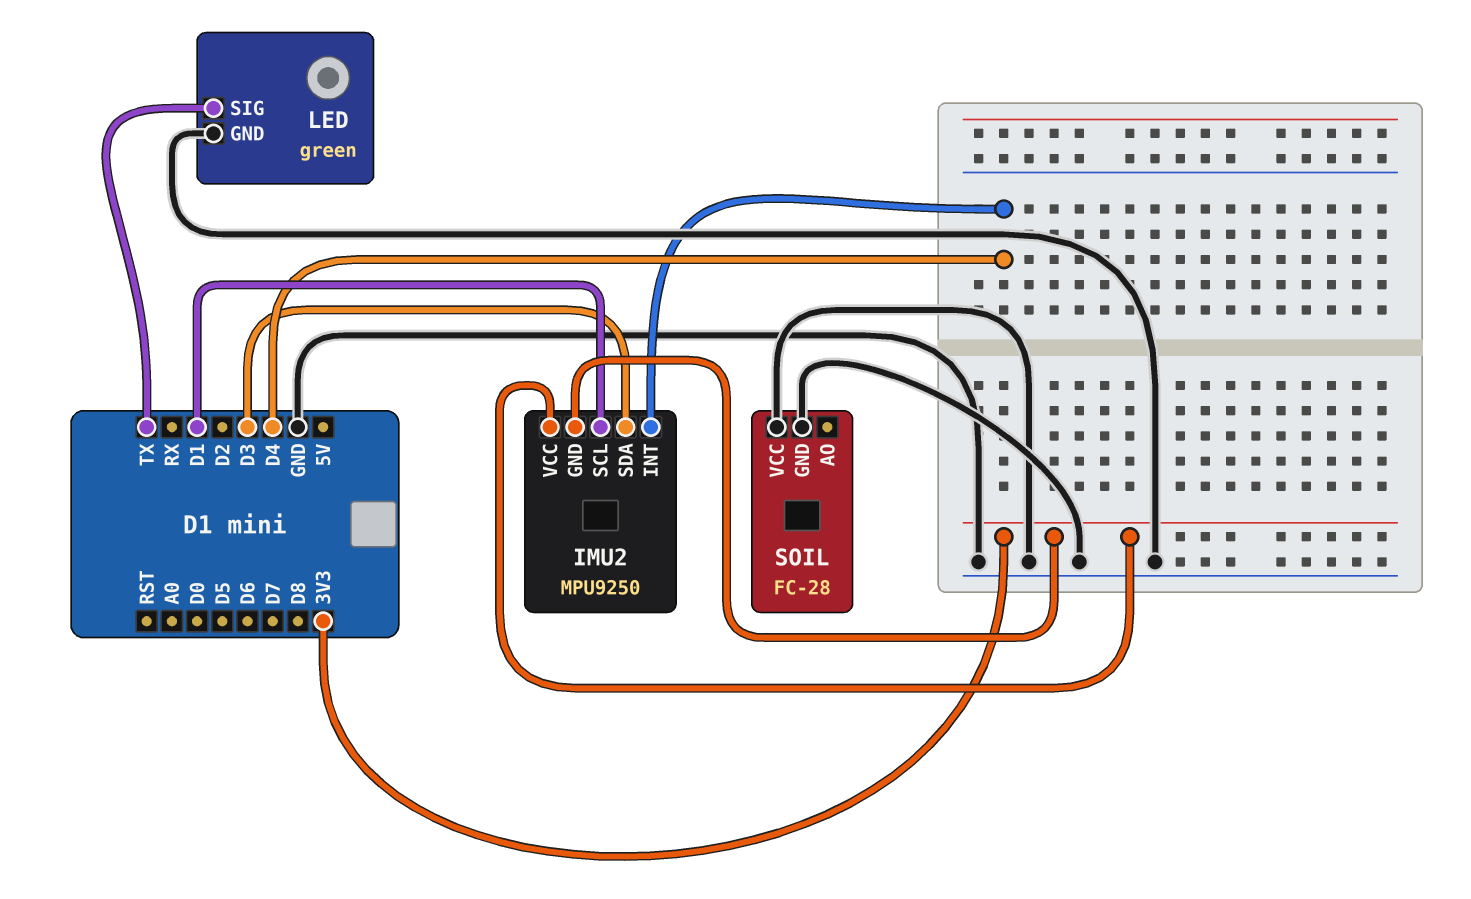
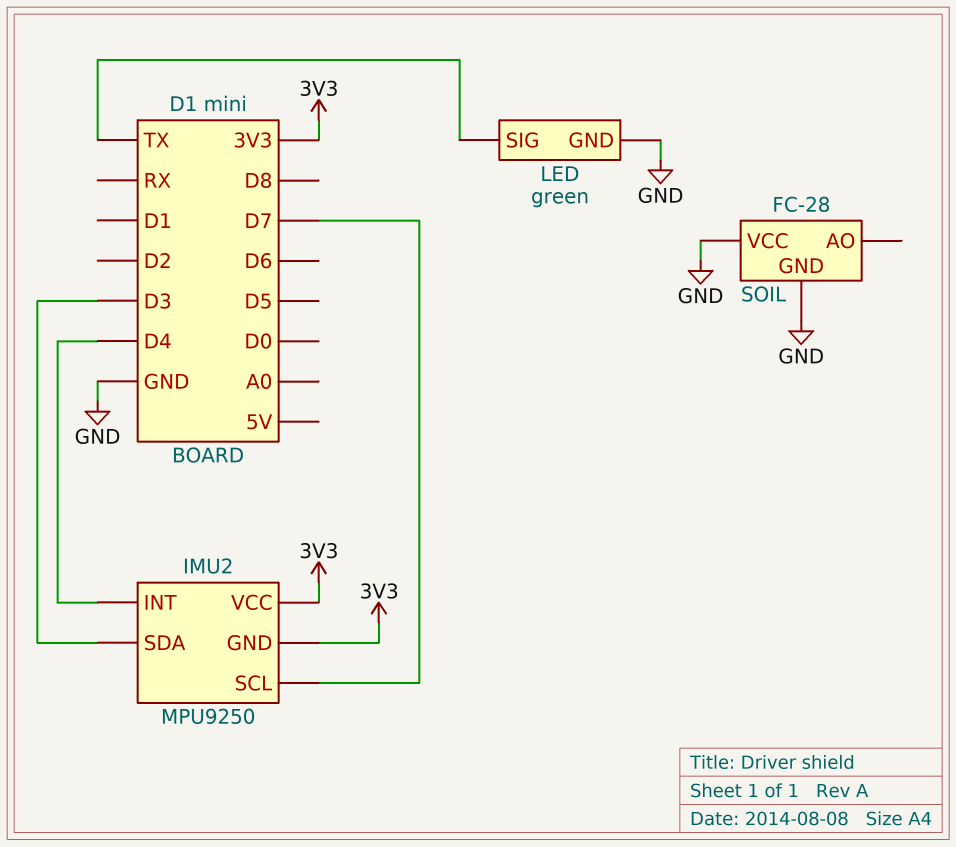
IMU2 pin SCL: D1 -> D7

